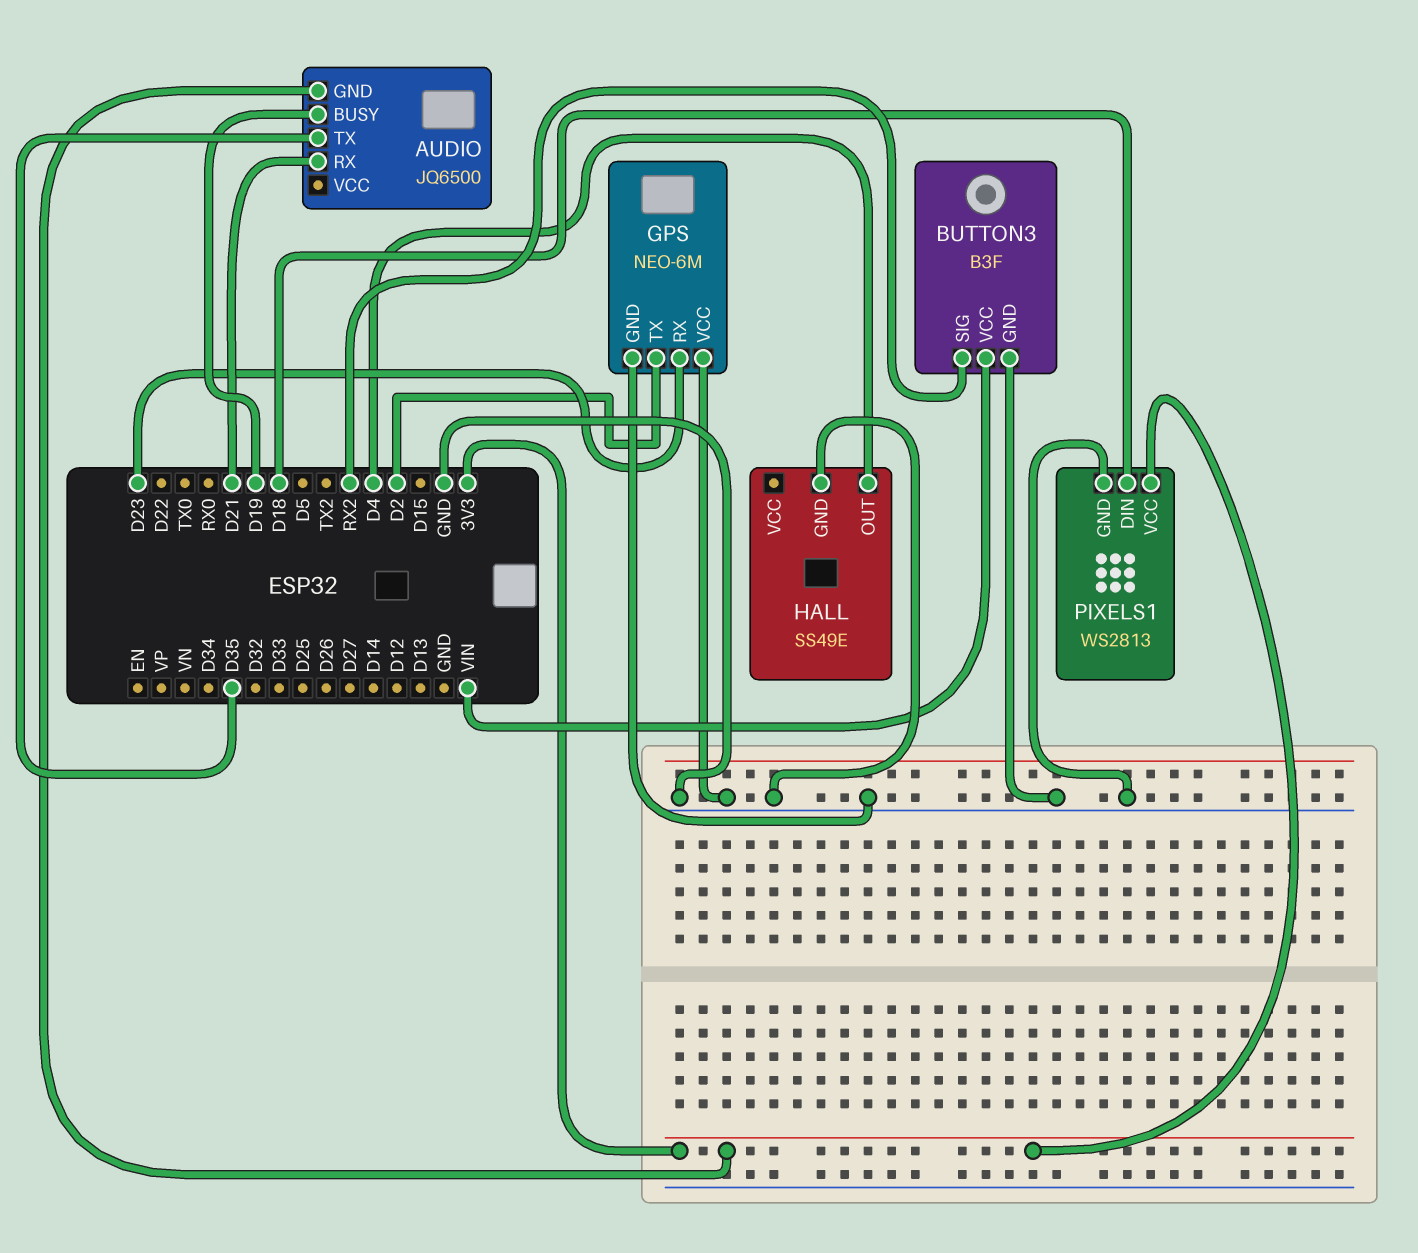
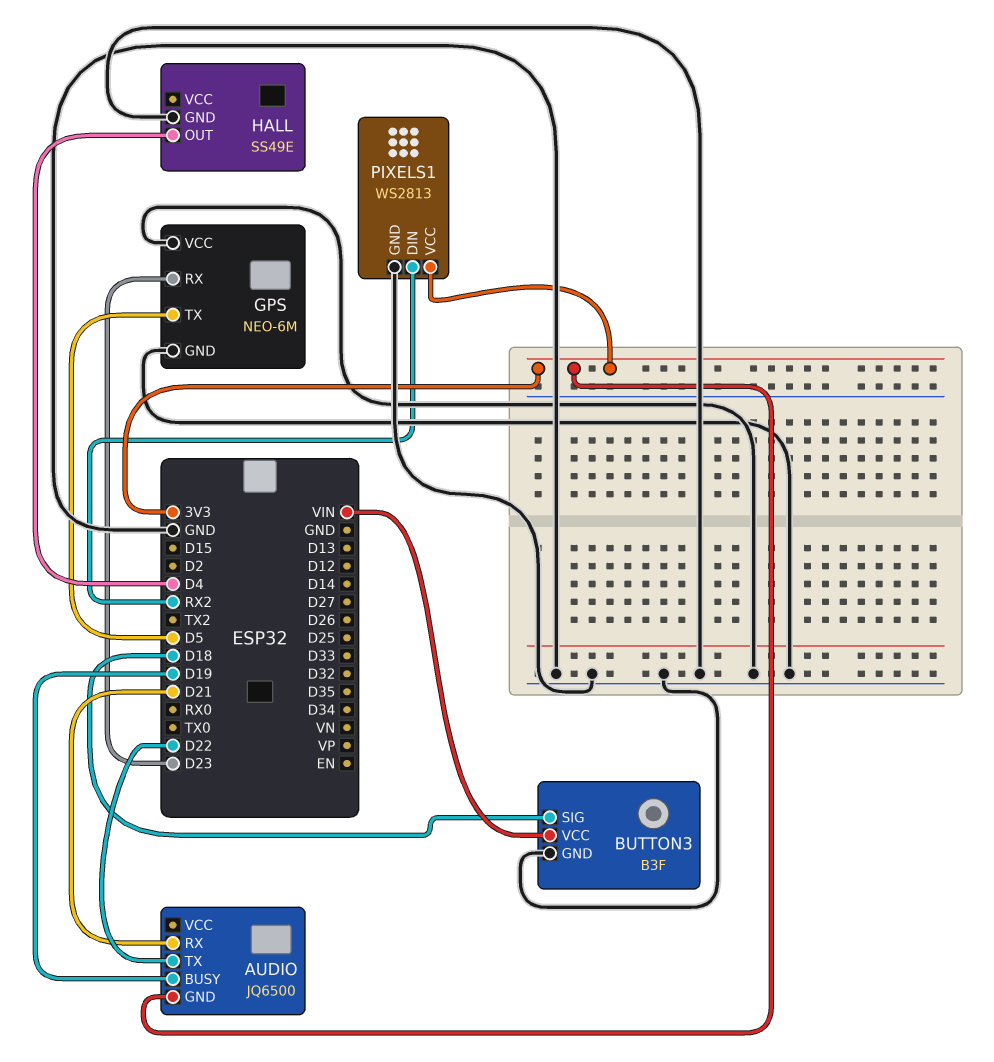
AUDIO pin TX: D35 -> D22
BUTTON3 pin SIG: RX2 -> D18
GPS pin TX: D2 -> D5
PIXELS1 pin DIN: D18 -> RX2

